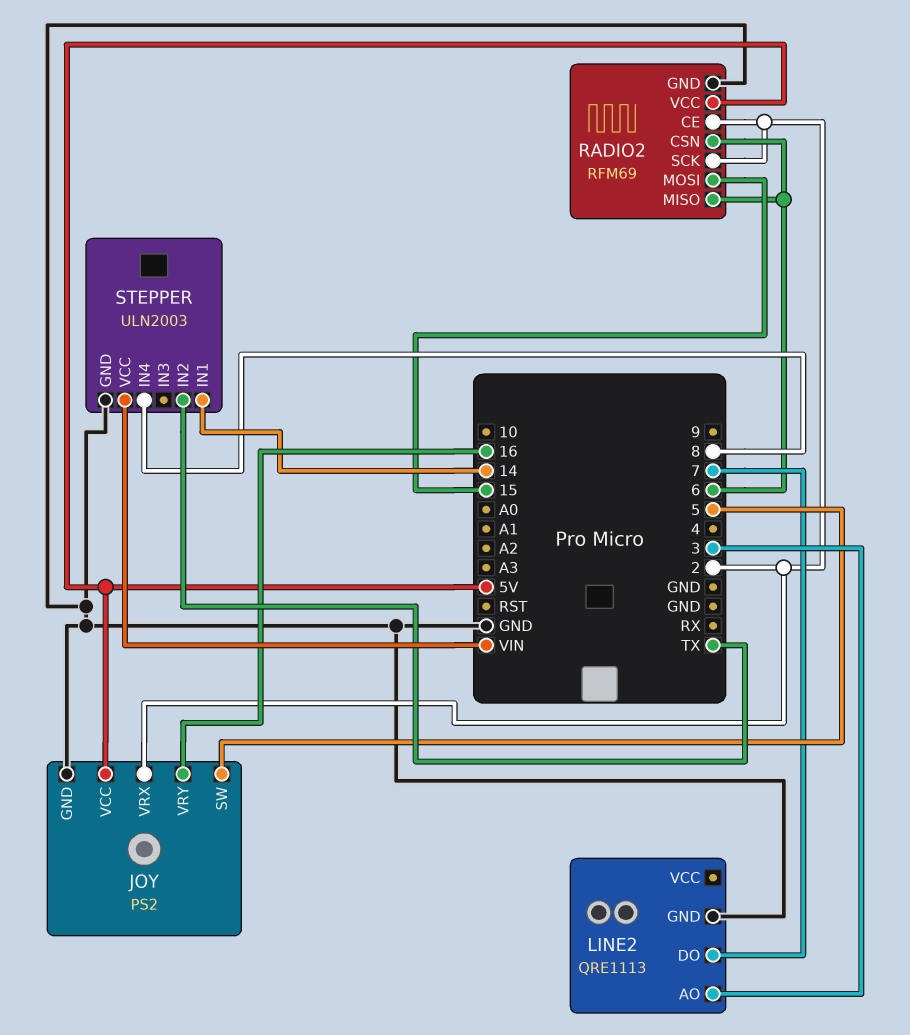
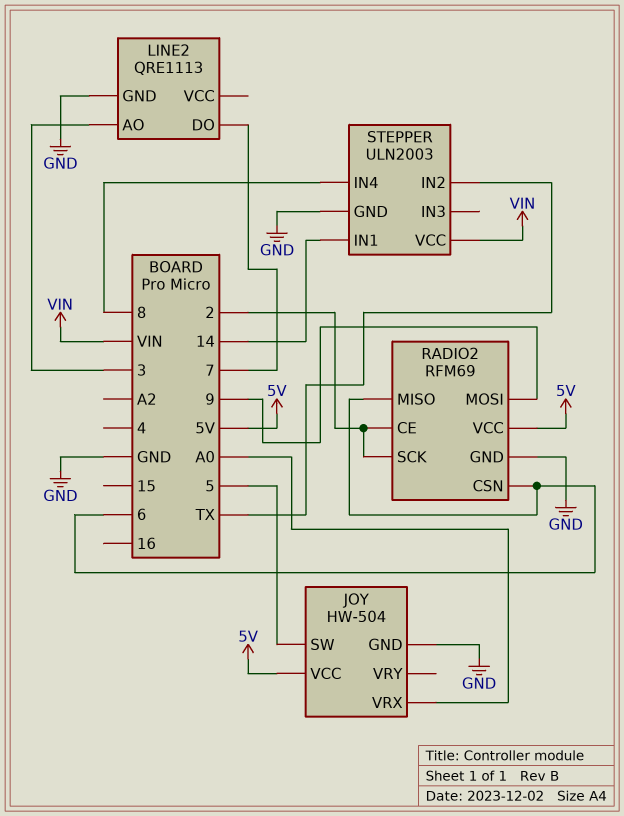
JOY: PS2 -> HW-504
JOY pin VRX: 2 -> A0
JOY pin VRY: 16 -> none
RADIO2 pin MOSI: 15 -> 9

